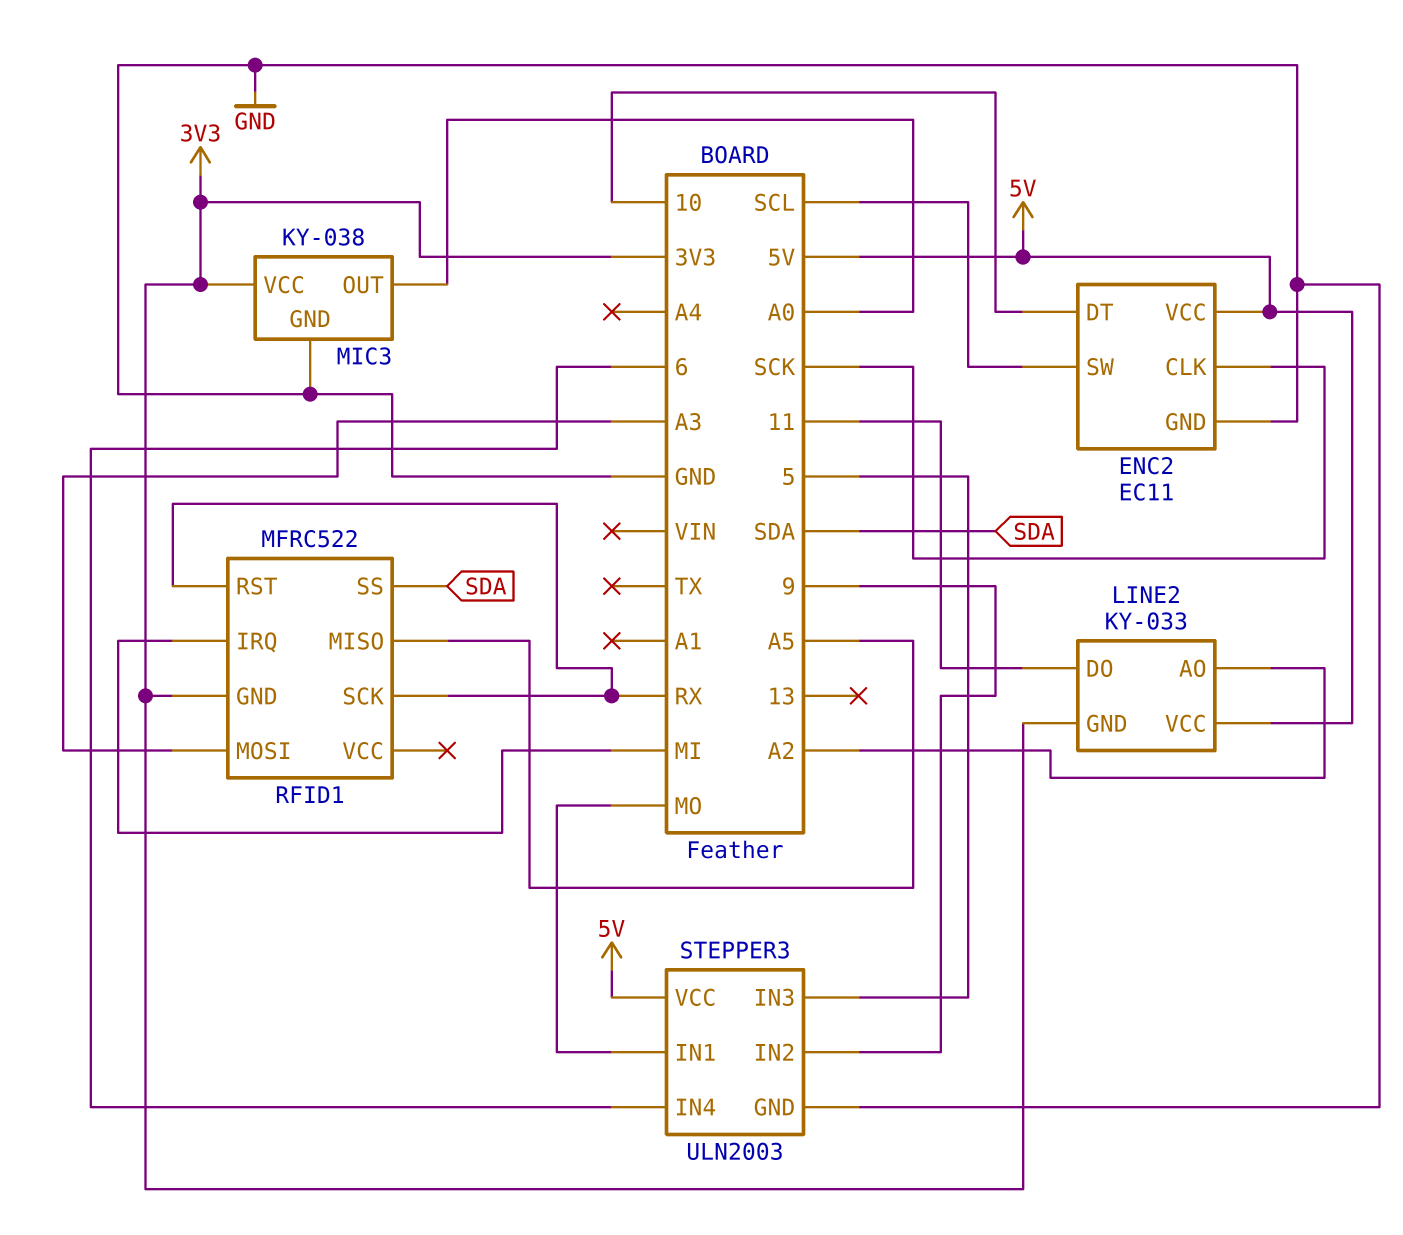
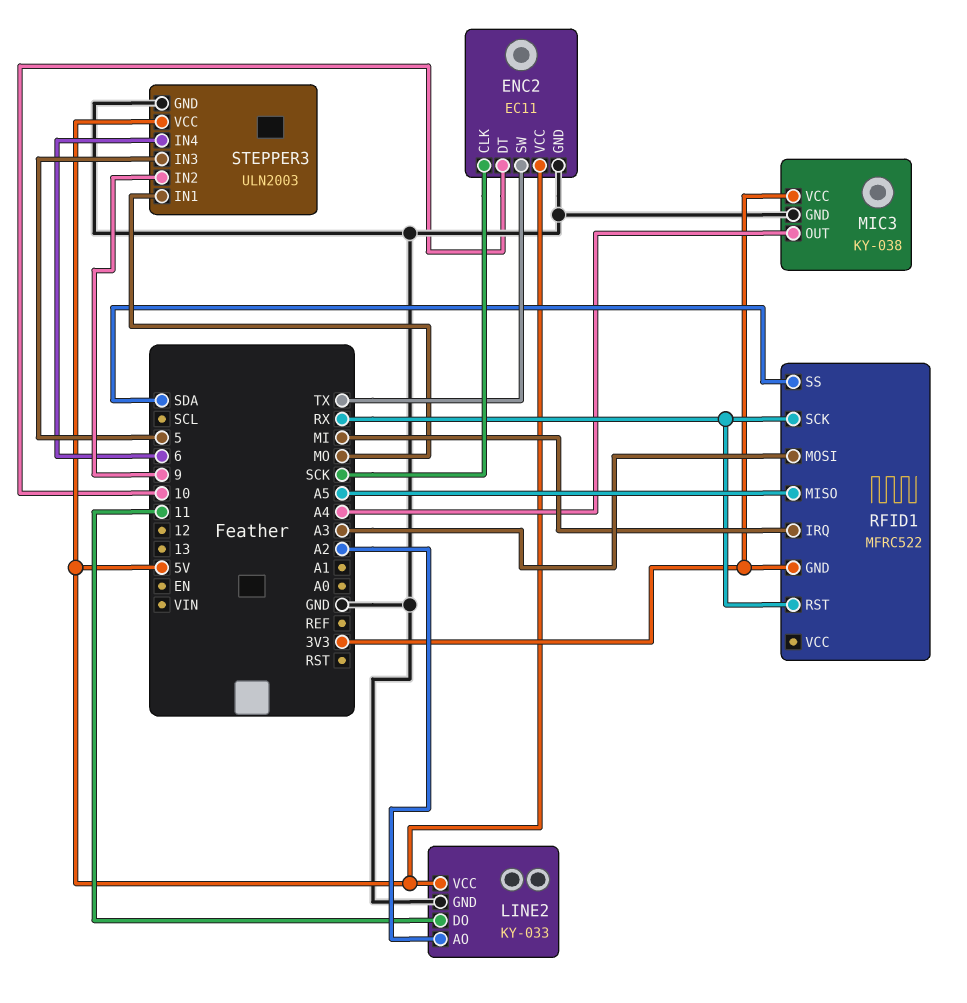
ENC2 pin SW: SCL -> TX
LINE2 pin GND: 3V3 -> GND
MIC3 pin OUT: A0 -> A4

